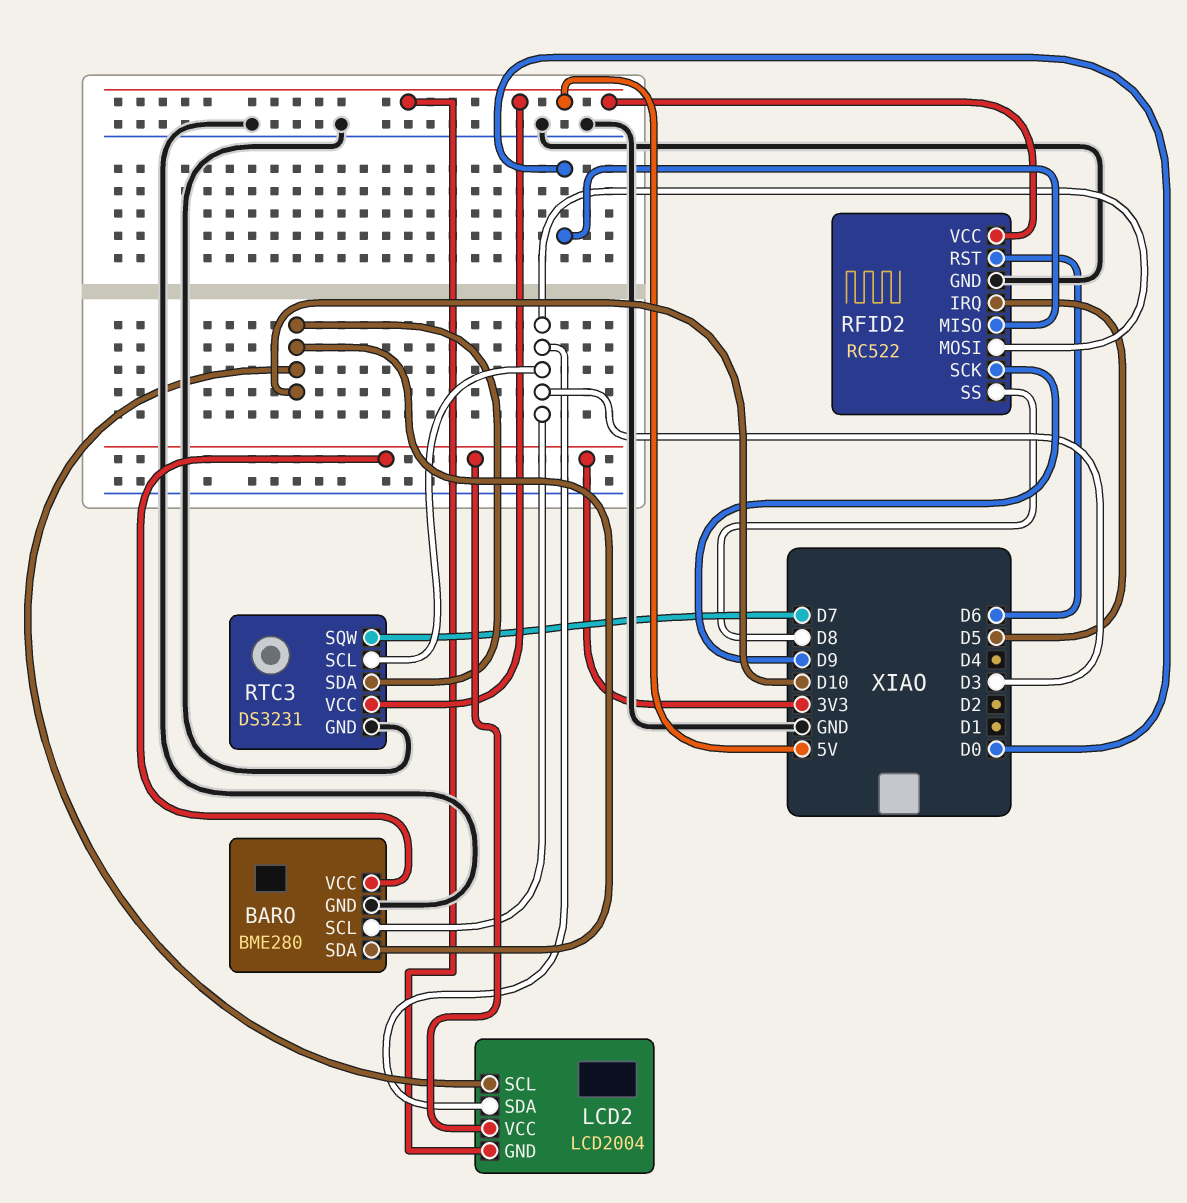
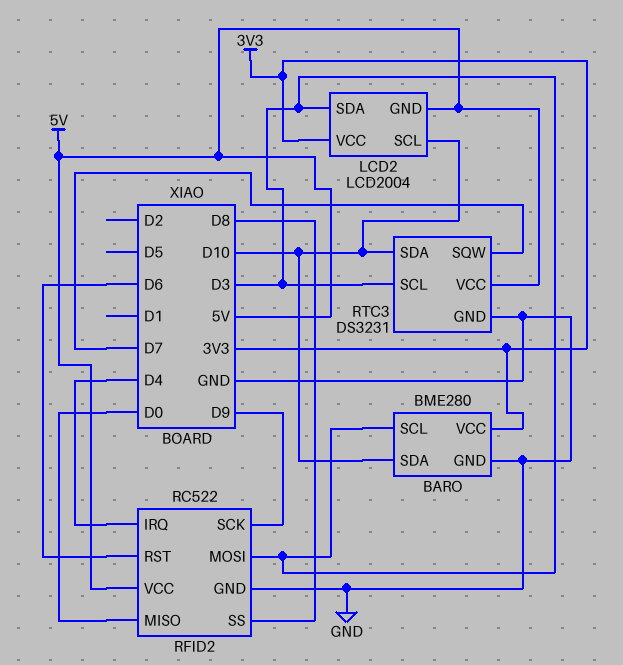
RFID2 pin IRQ: D5 -> D4

